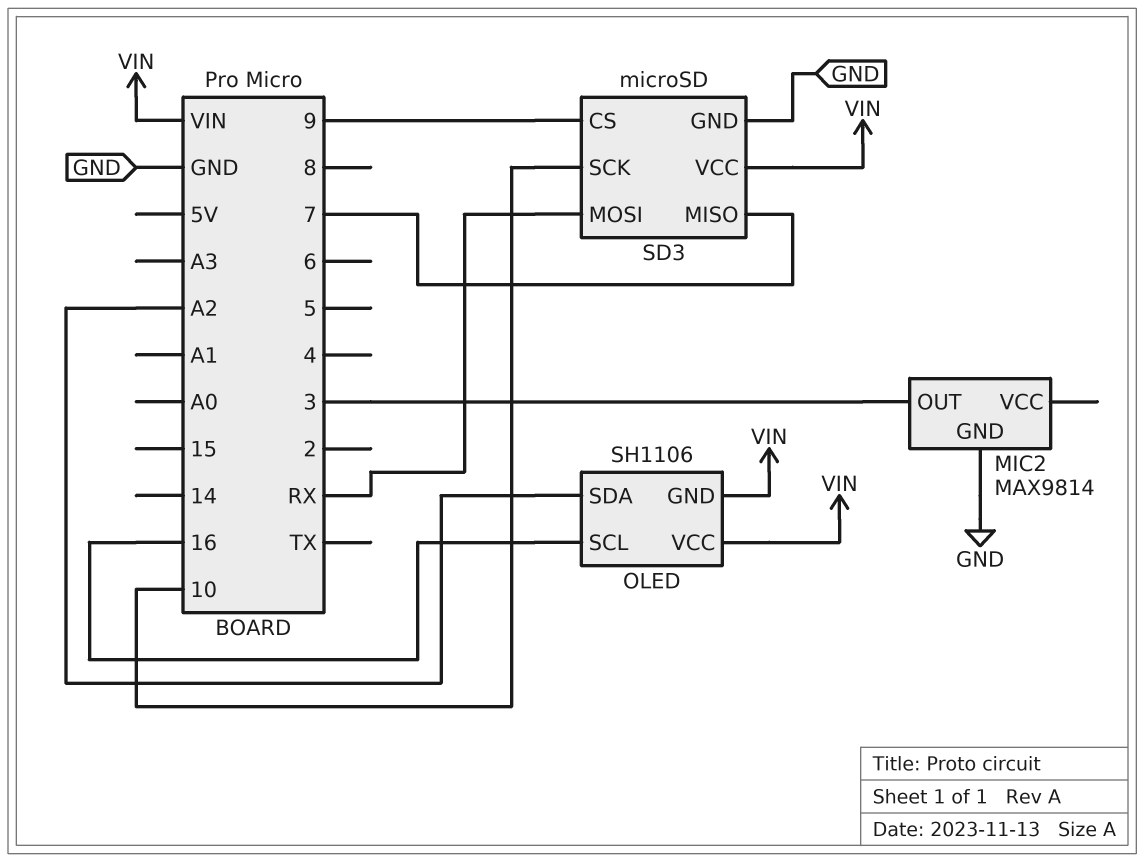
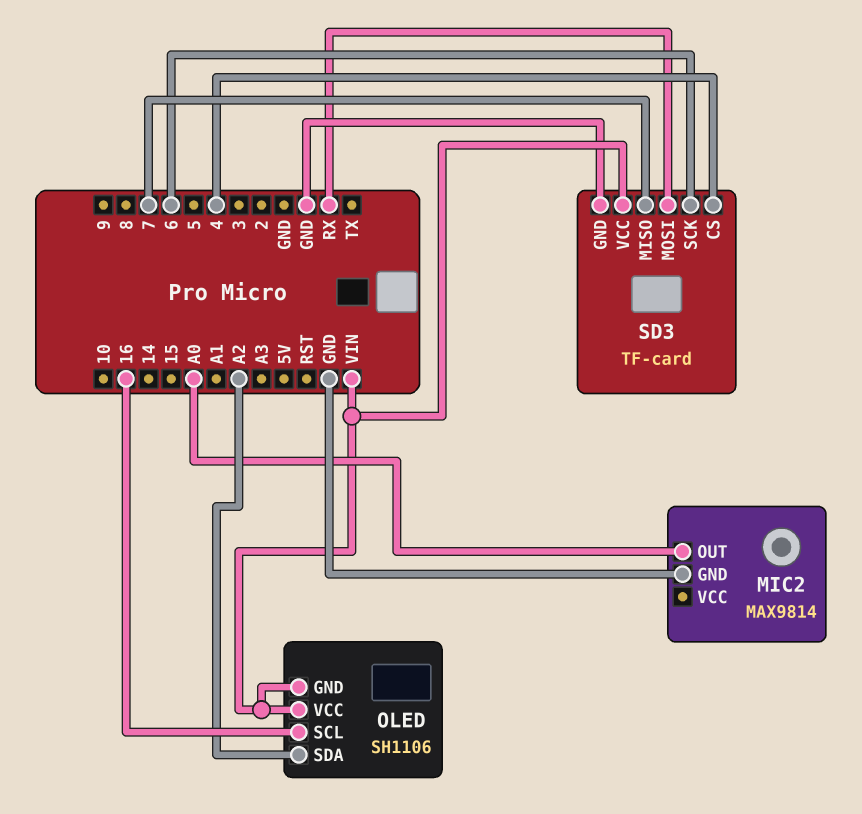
MIC2 pin OUT: 3 -> A0
SD3: microSD -> TF-card
SD3 pin CS: 9 -> 4
SD3 pin SCK: 10 -> 6

